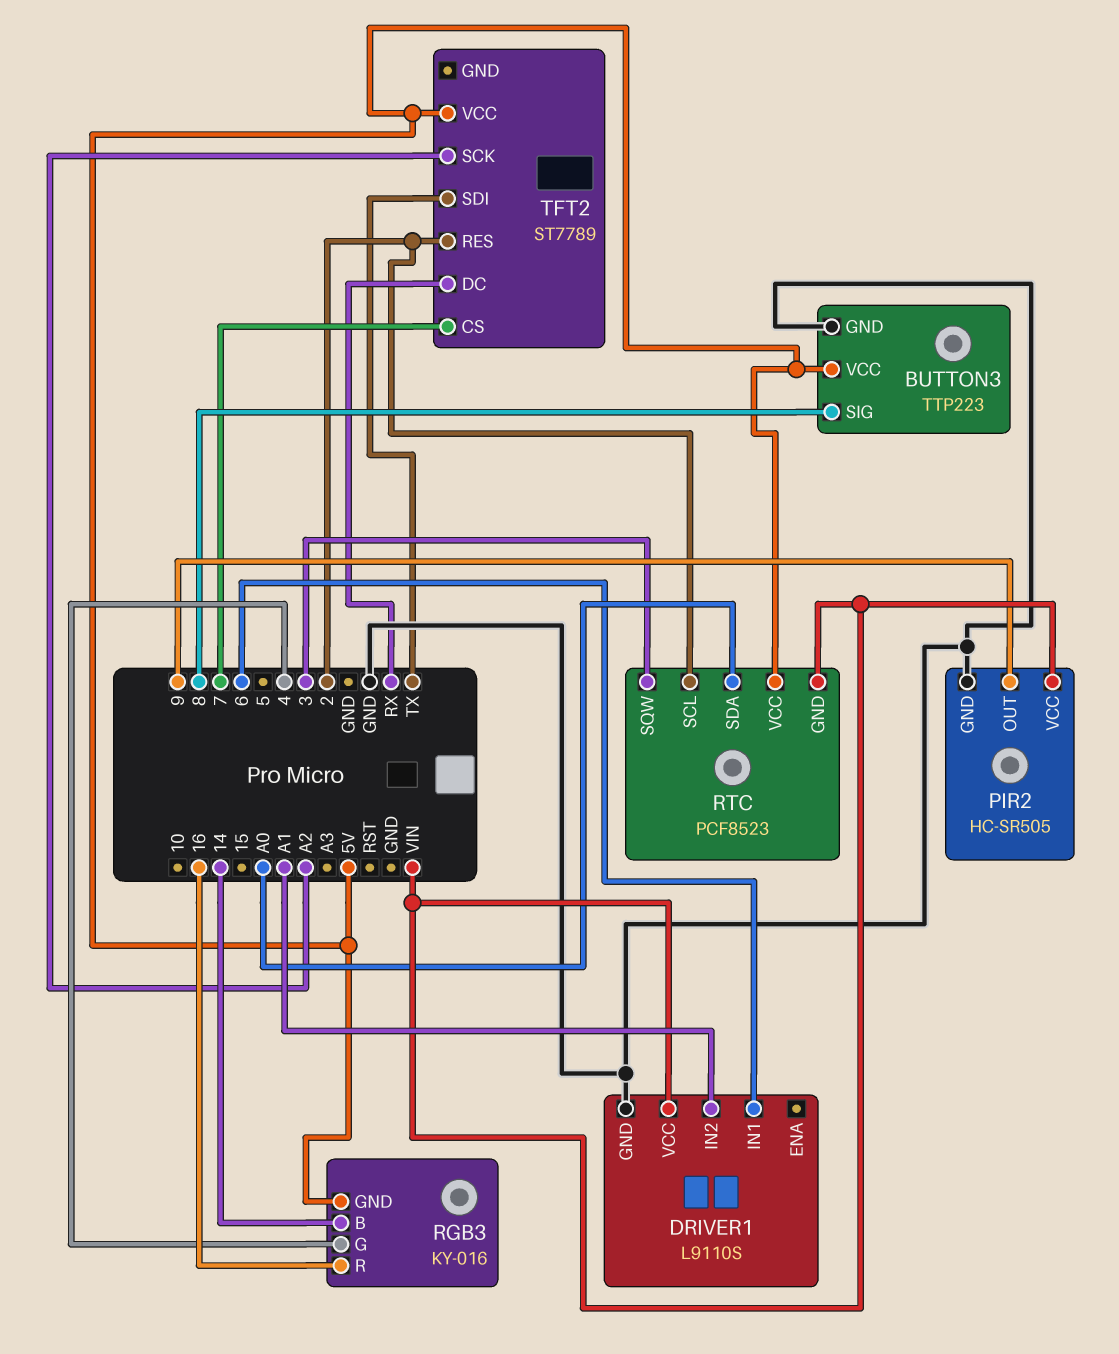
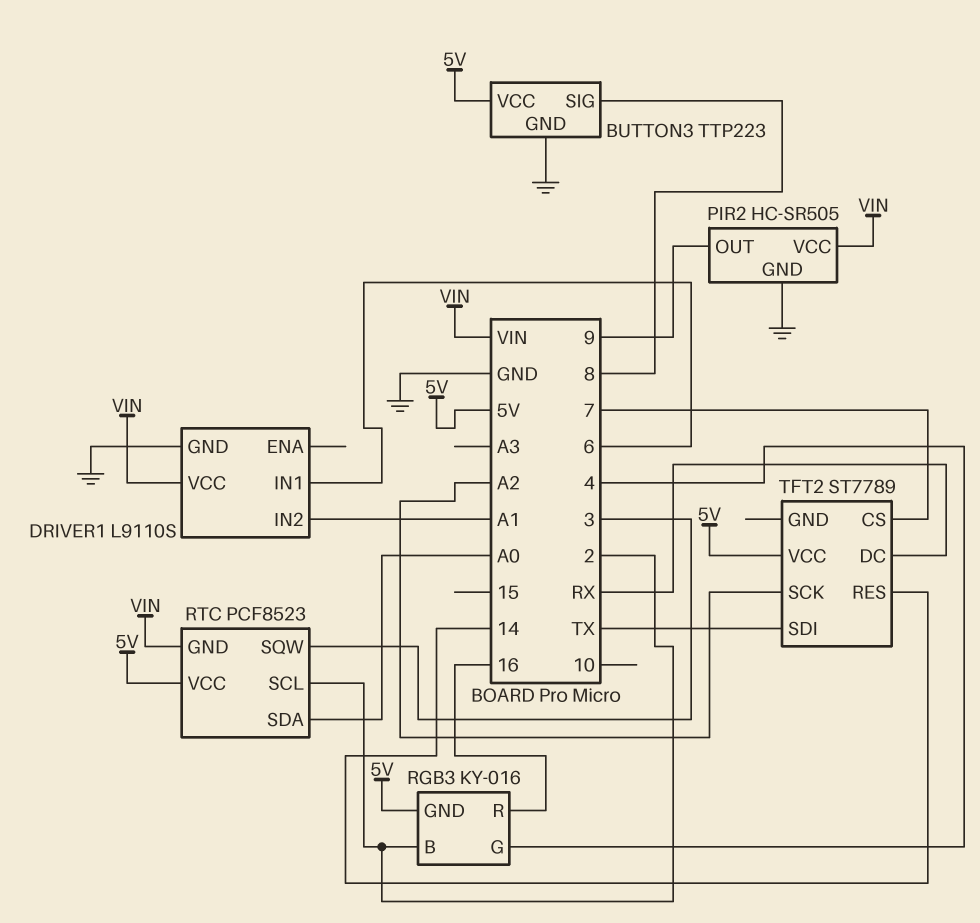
RGB3 pin B: 14 -> 2
TFT2 pin RES: 2 -> 14

